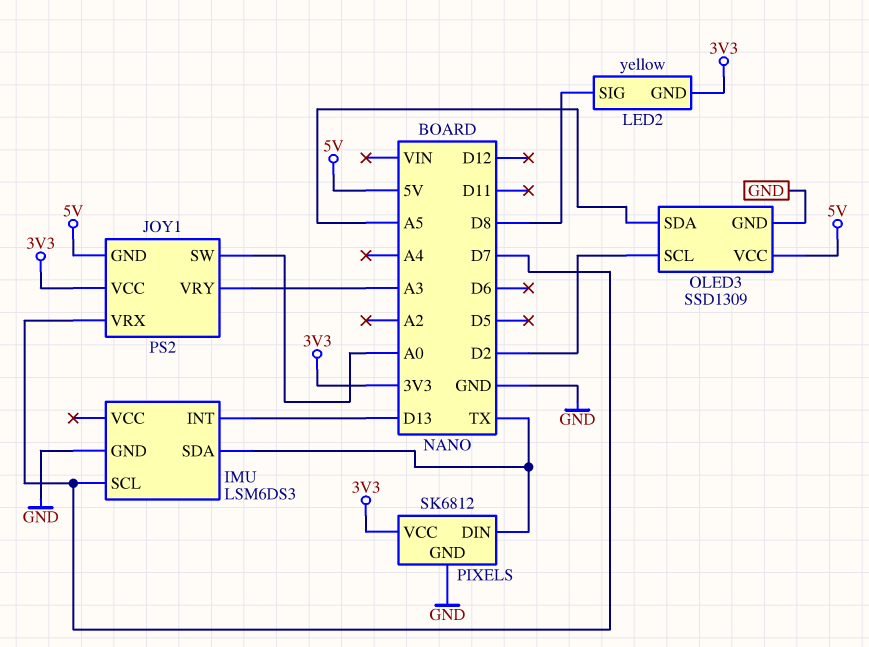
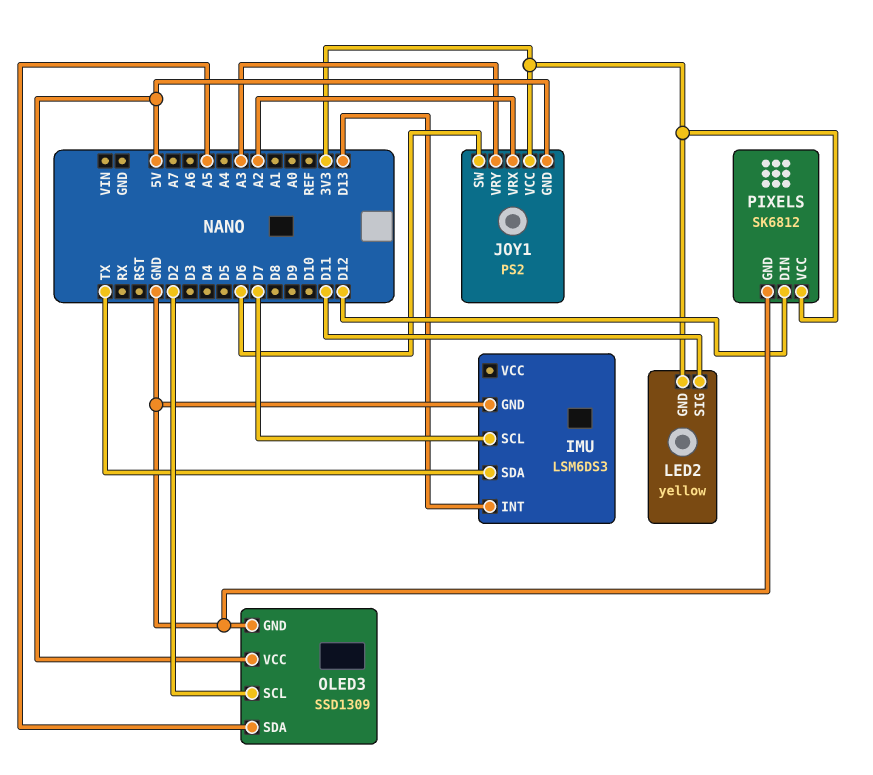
JOY1 pin SW: A0 -> D6
JOY1 pin VRX: D7 -> A2
LED2 pin SIG: D8 -> D11
PIXELS pin DIN: TX -> D12

